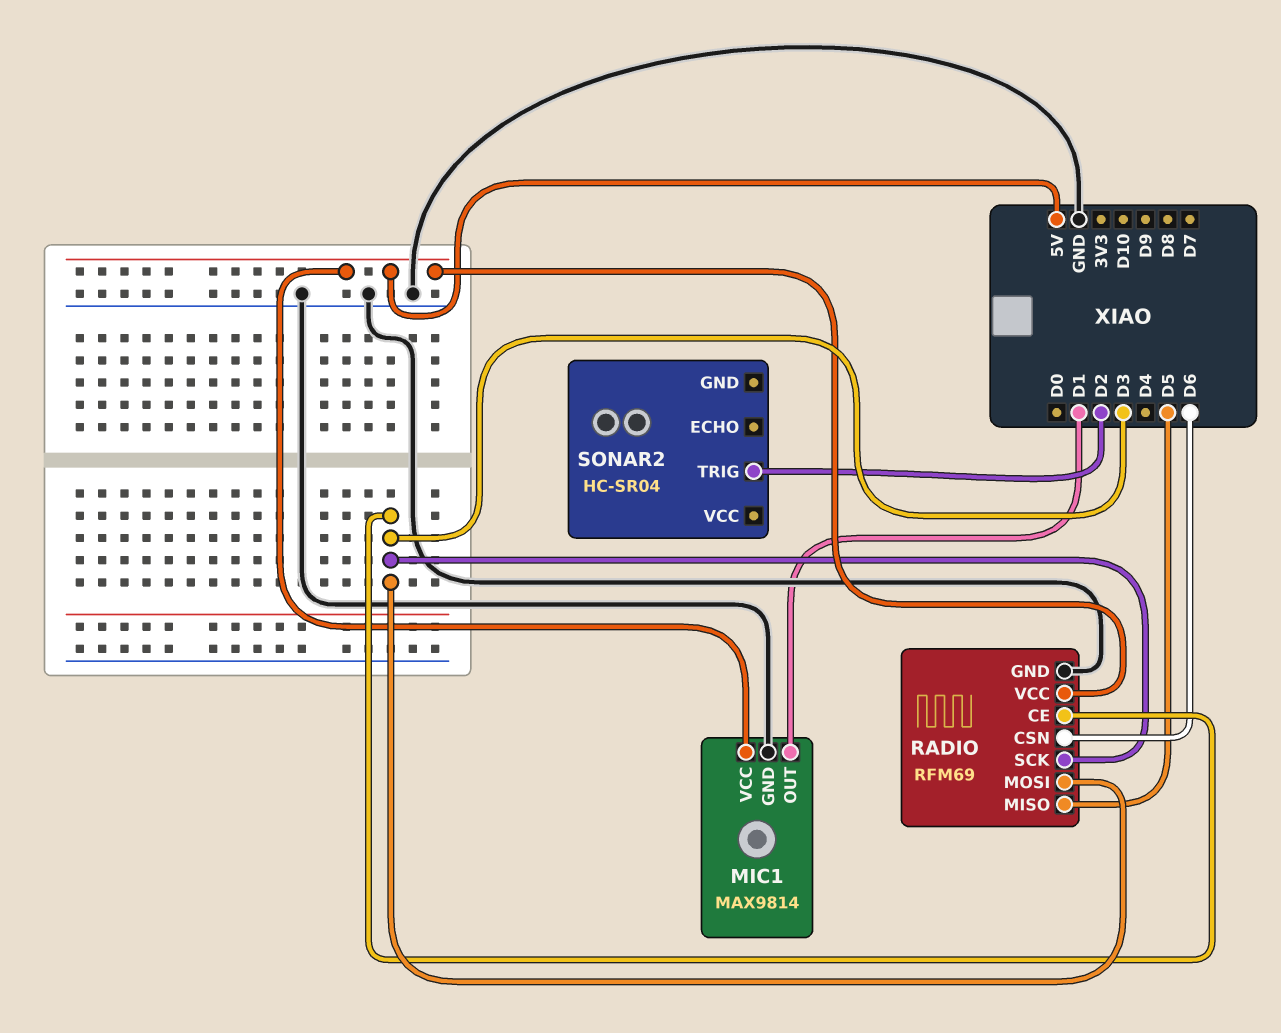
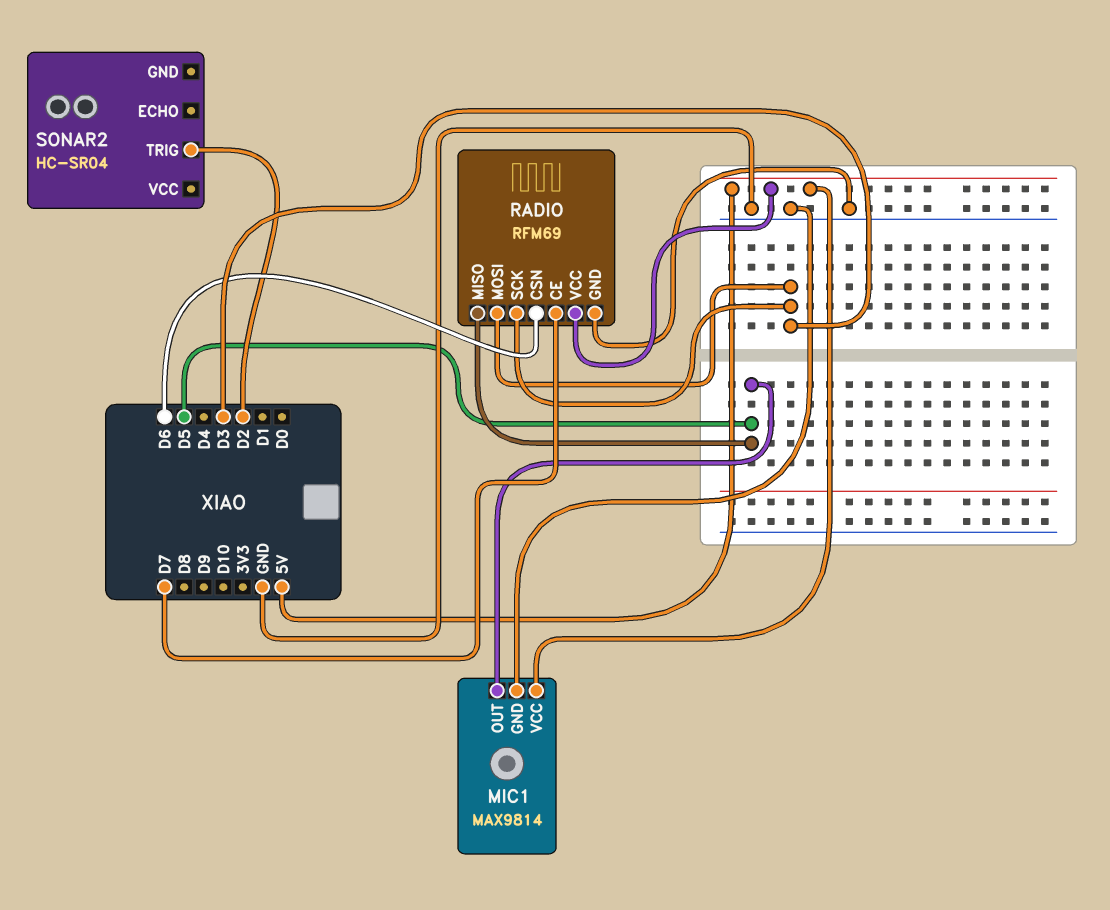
MIC1 pin OUT: D1 -> D5
RADIO pin CE: D3 -> D7

